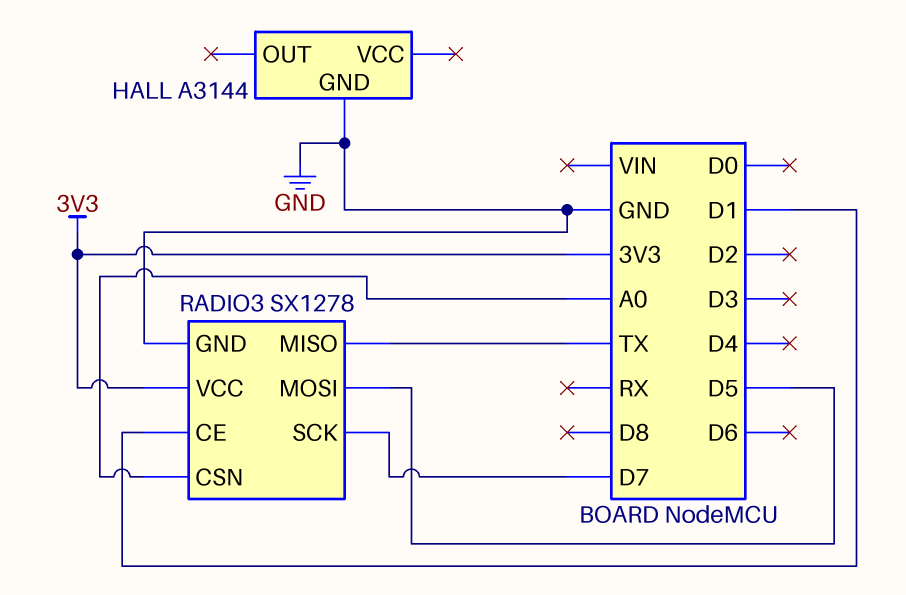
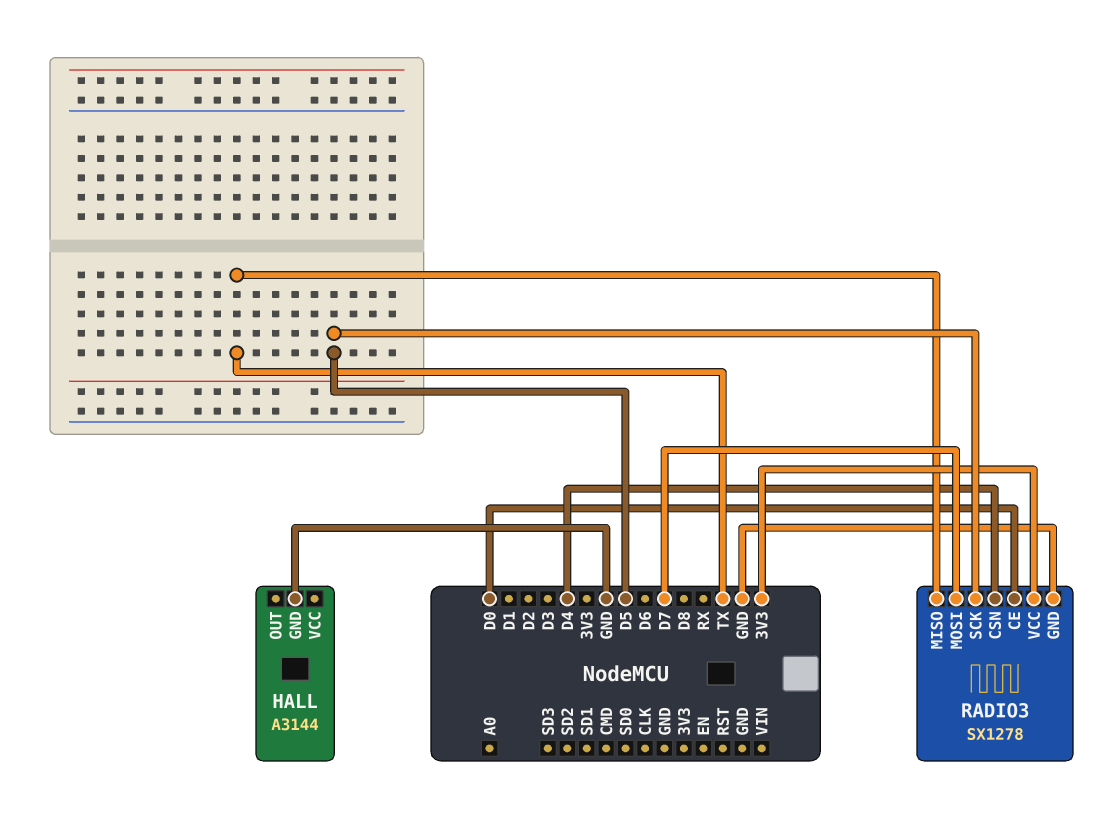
RADIO3 pin CE: D1 -> D0
RADIO3 pin CSN: A0 -> D4
RADIO3 pin MOSI: D5 -> D7
RADIO3 pin SCK: D7 -> D5

